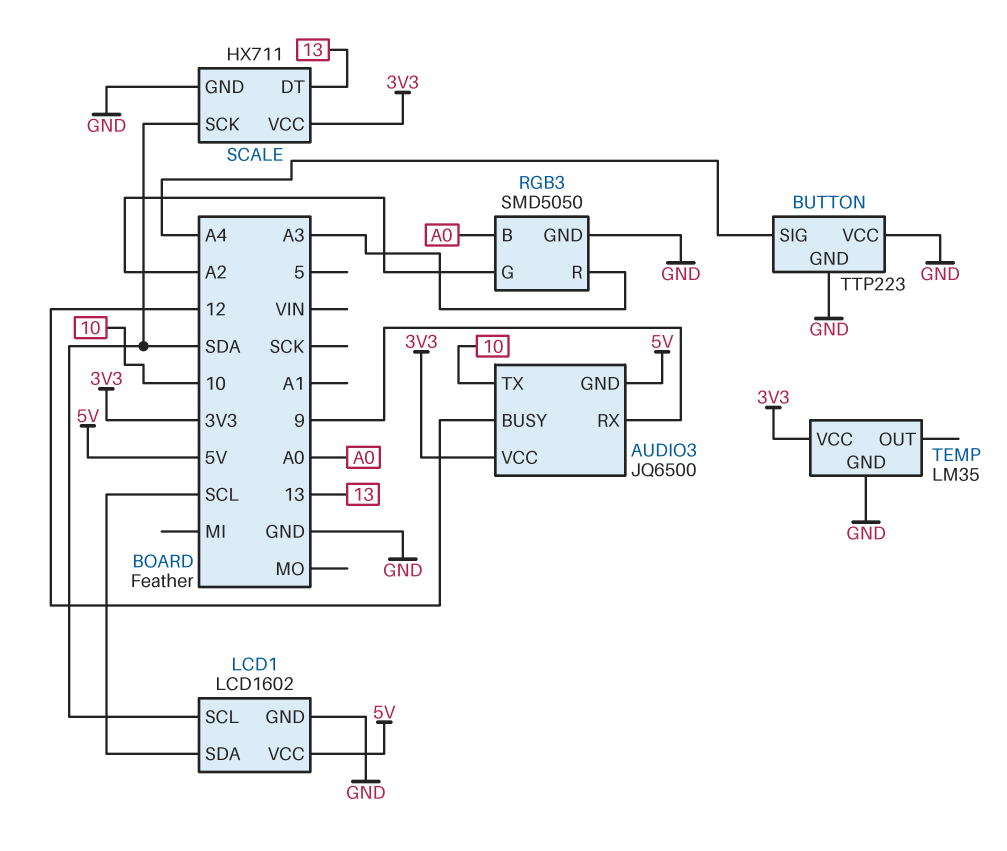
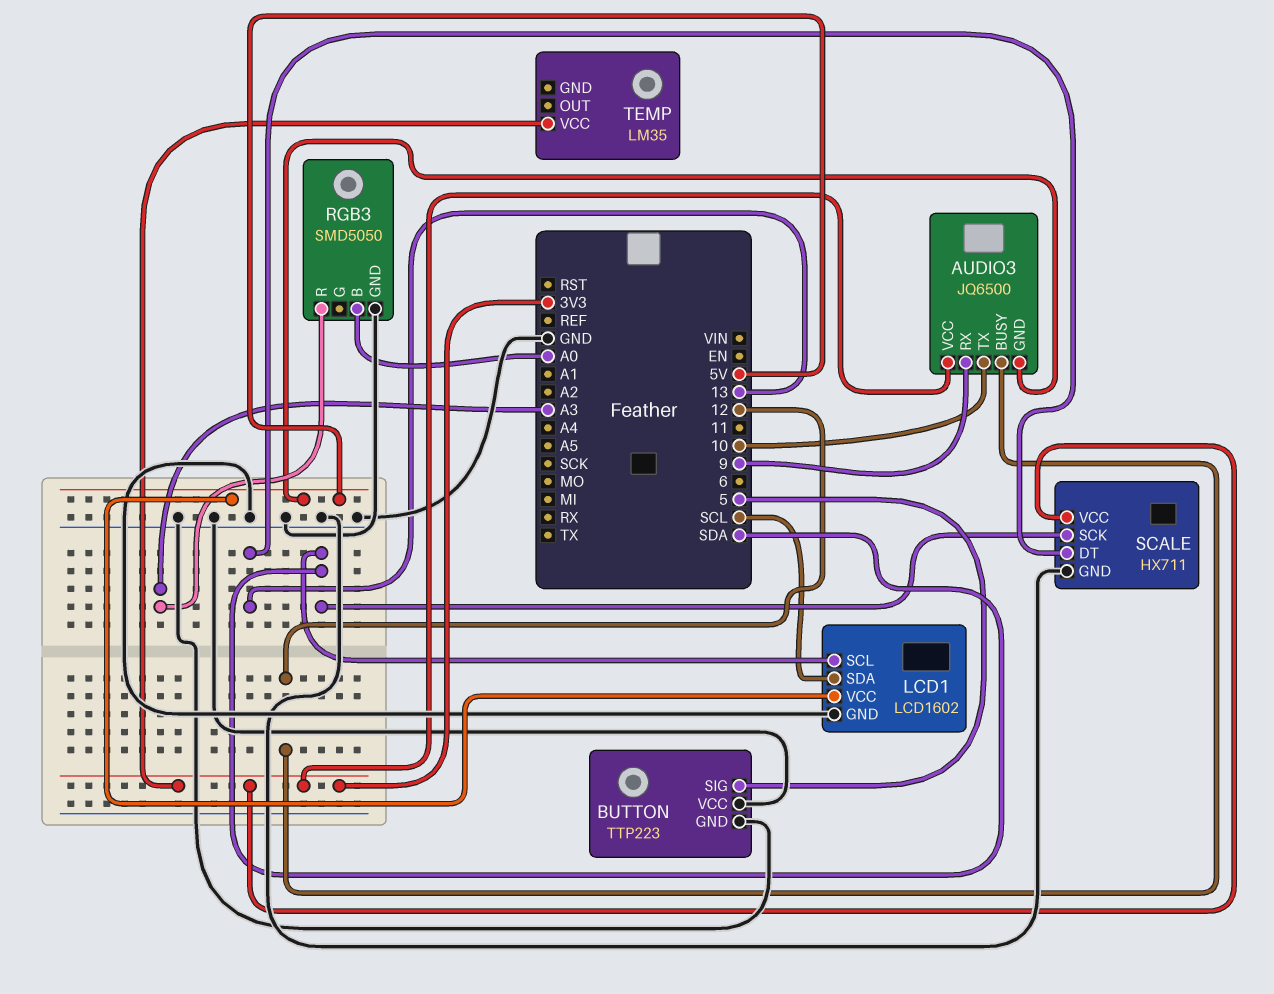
BUTTON pin SIG: A4 -> 5
RGB3 pin G: A2 -> none
TEMP pin GND: GND -> none

